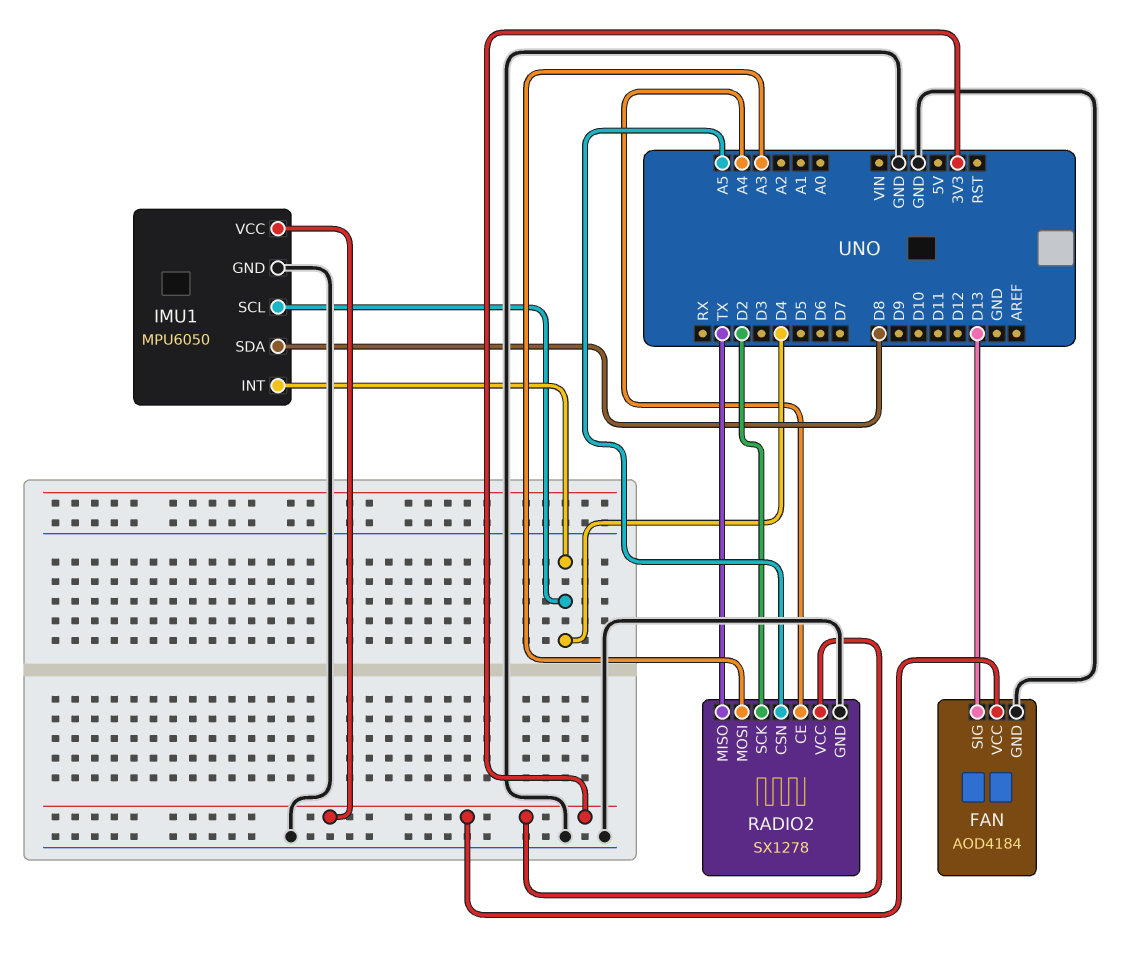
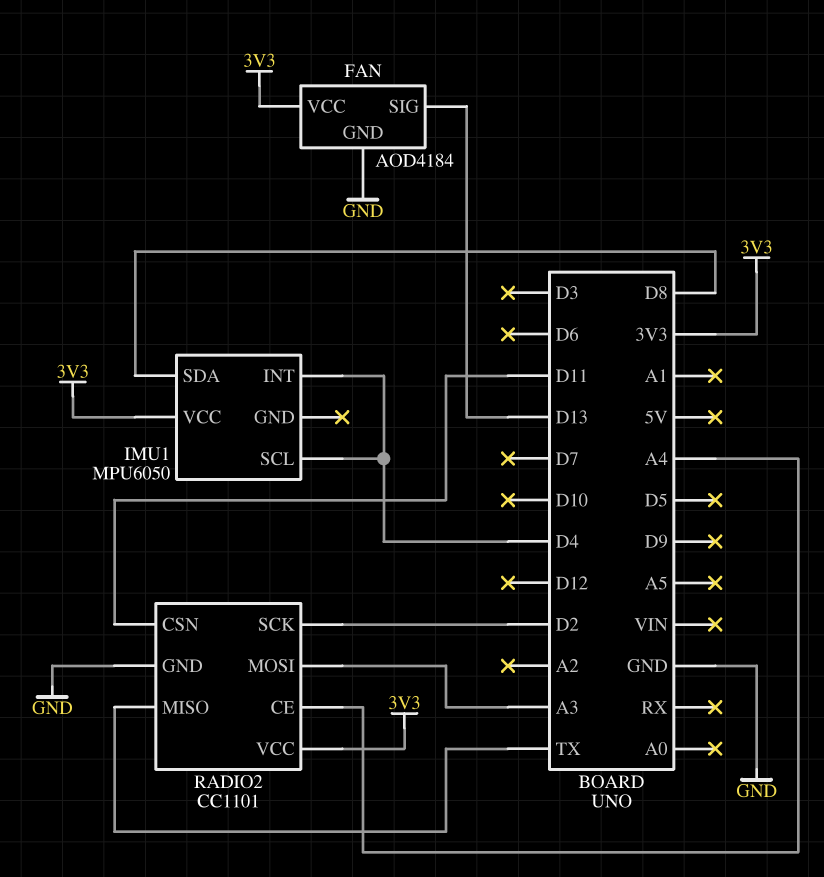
IMU1 pin GND: GND -> none
RADIO2: SX1278 -> CC1101
RADIO2 pin CSN: A5 -> D11

